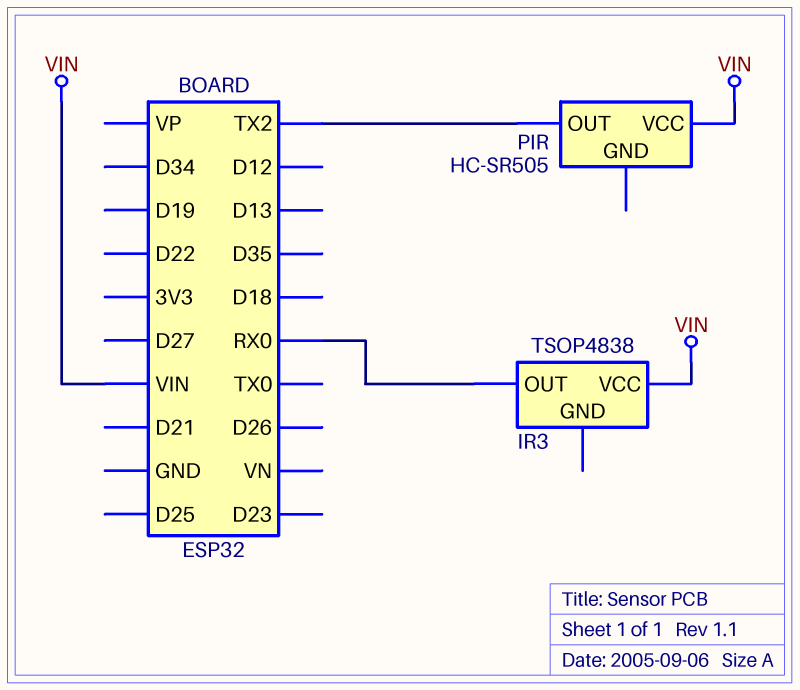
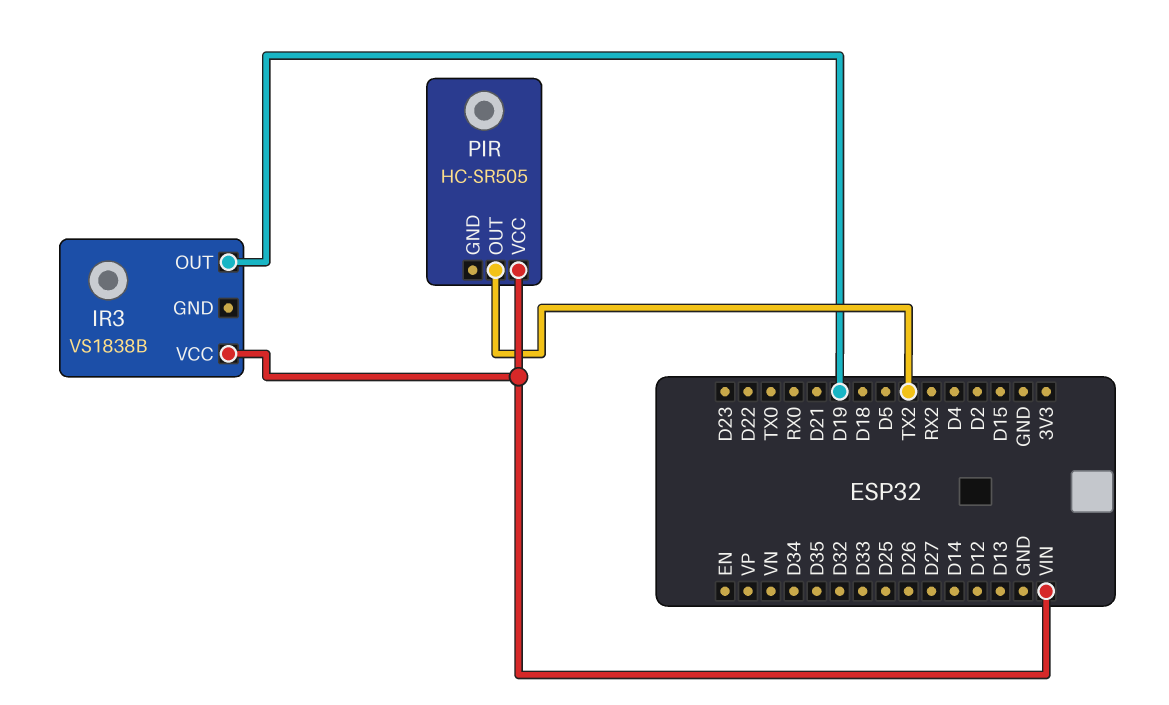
IR3: TSOP4838 -> VS1838B
IR3 pin OUT: RX0 -> D19

